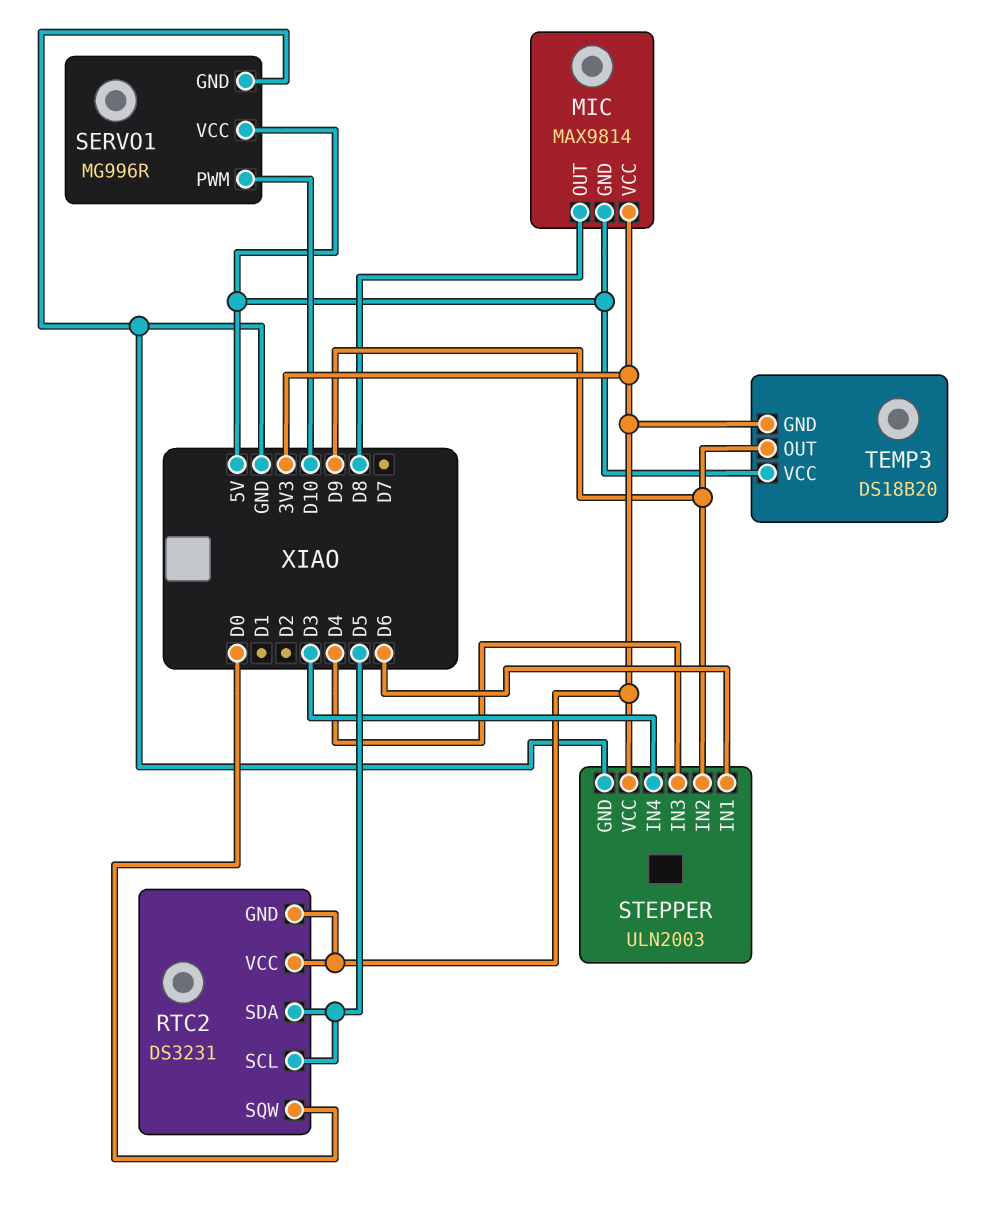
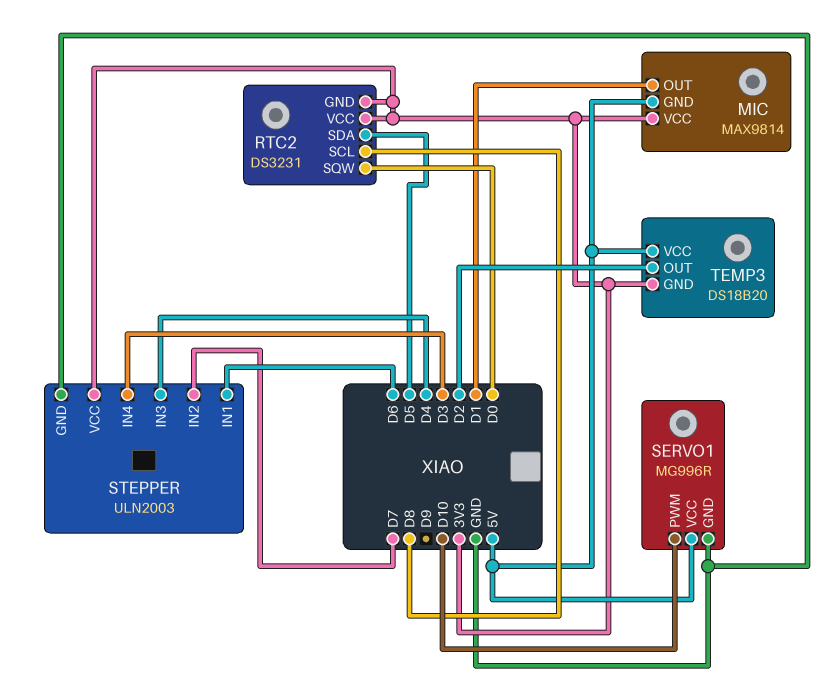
MIC pin OUT: D8 -> D1
RTC2 pin SCL: D5 -> D8
STEPPER pin IN2: D9 -> D7
TEMP3 pin OUT: D9 -> D2

